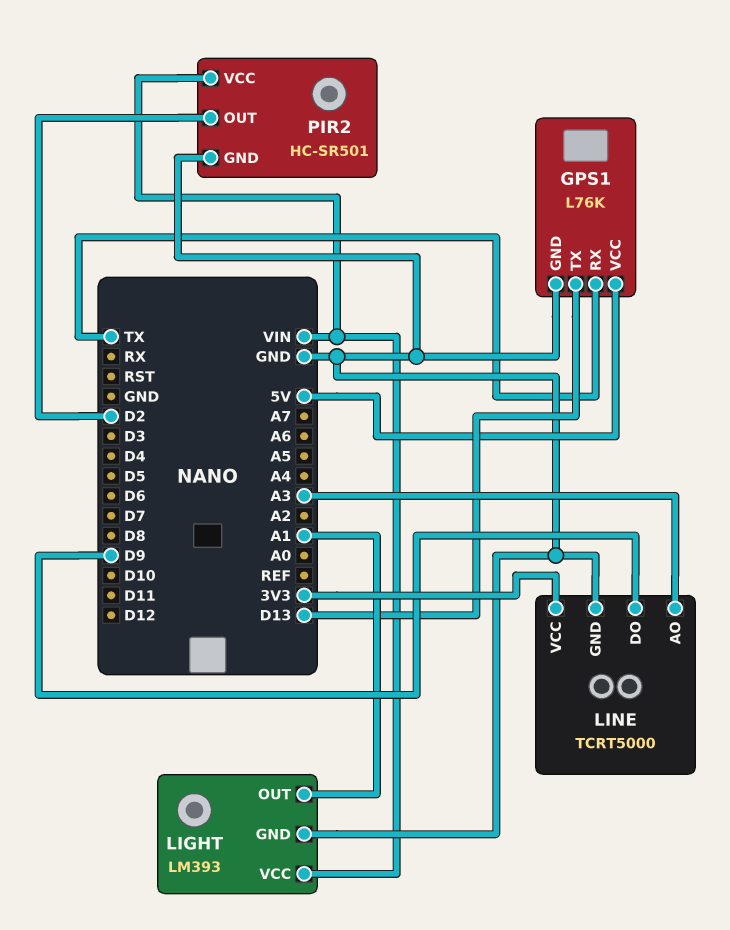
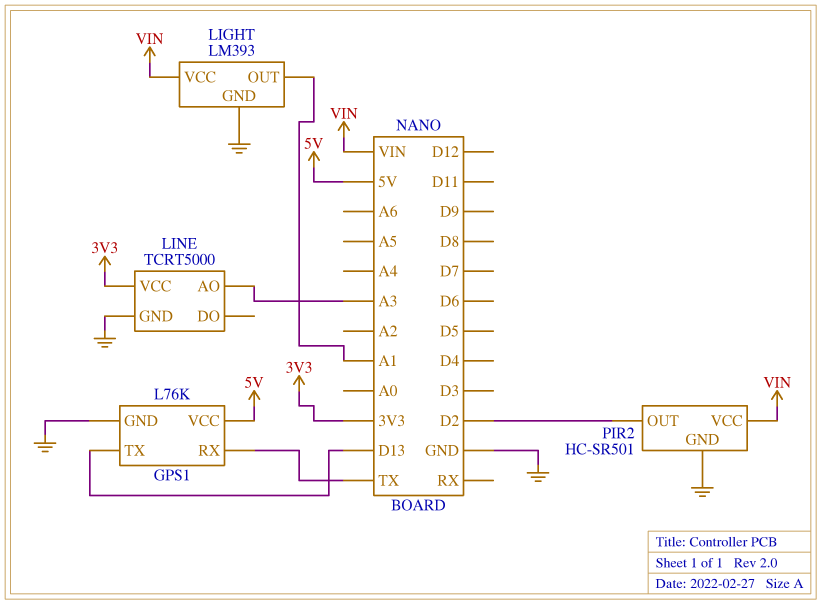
LINE pin DO: D9 -> none

